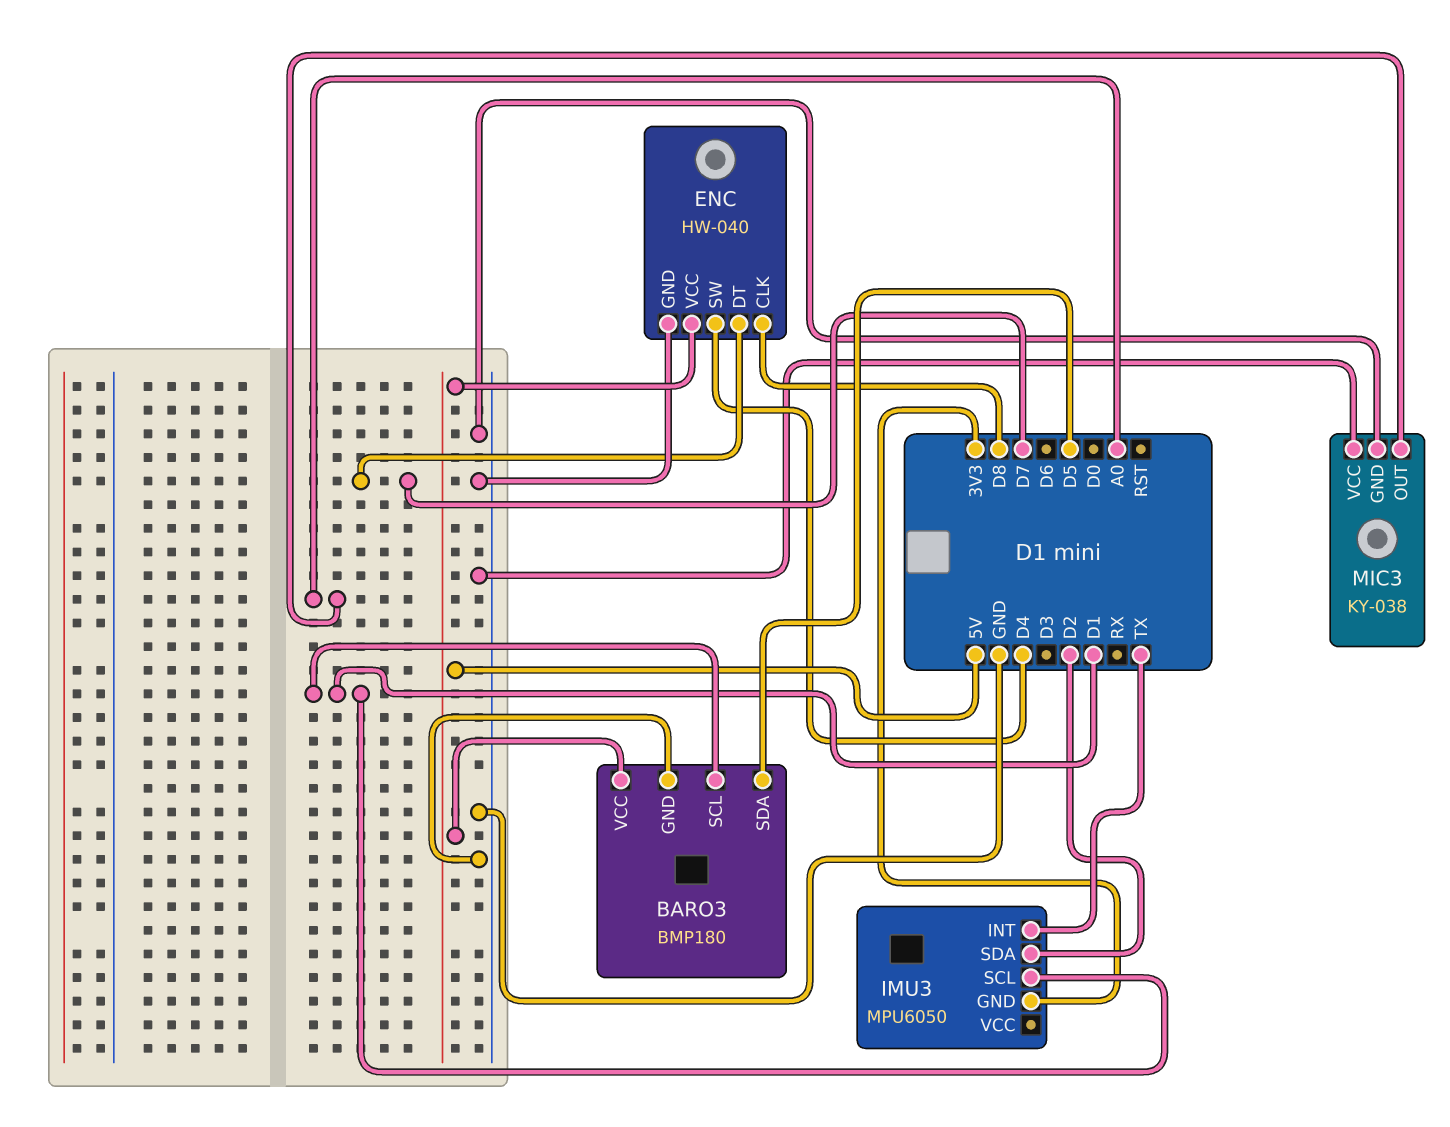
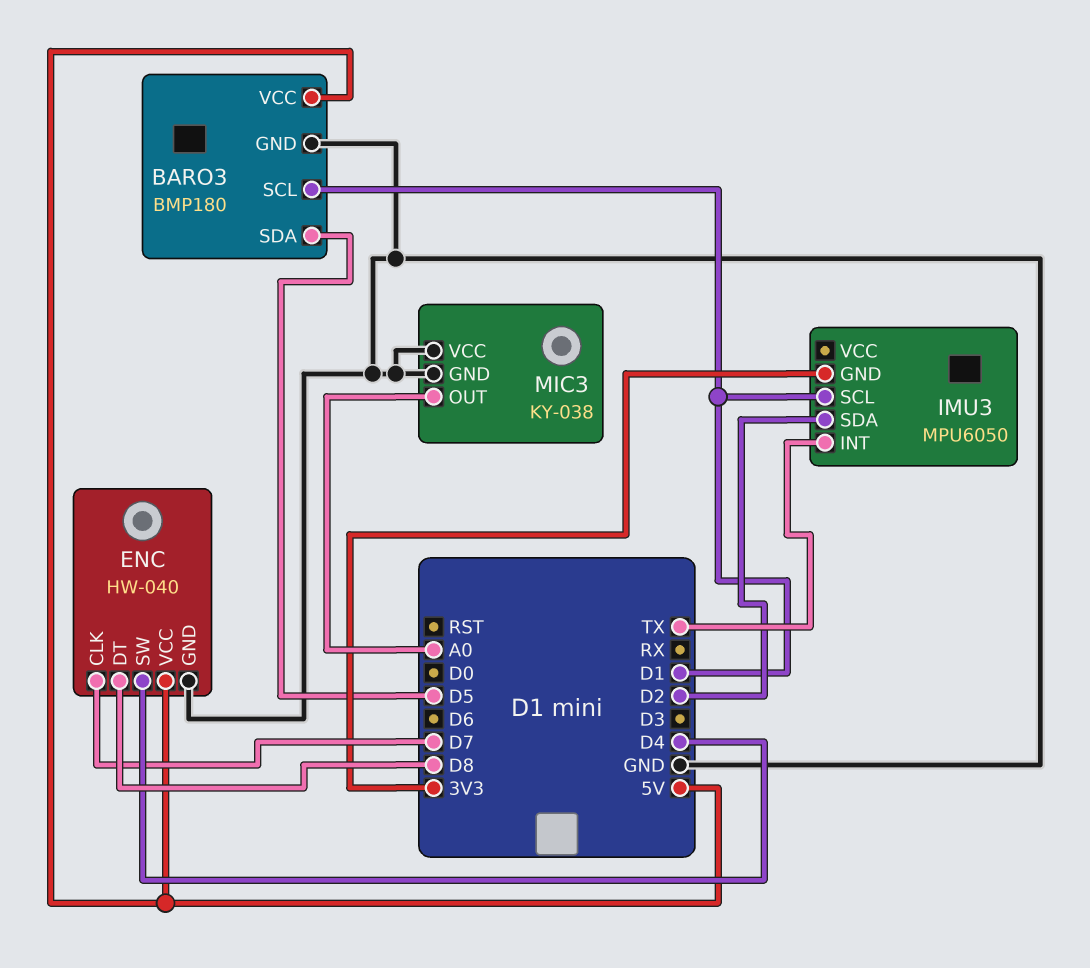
ENC pin CLK: D8 -> D7
ENC pin DT: D7 -> D8

